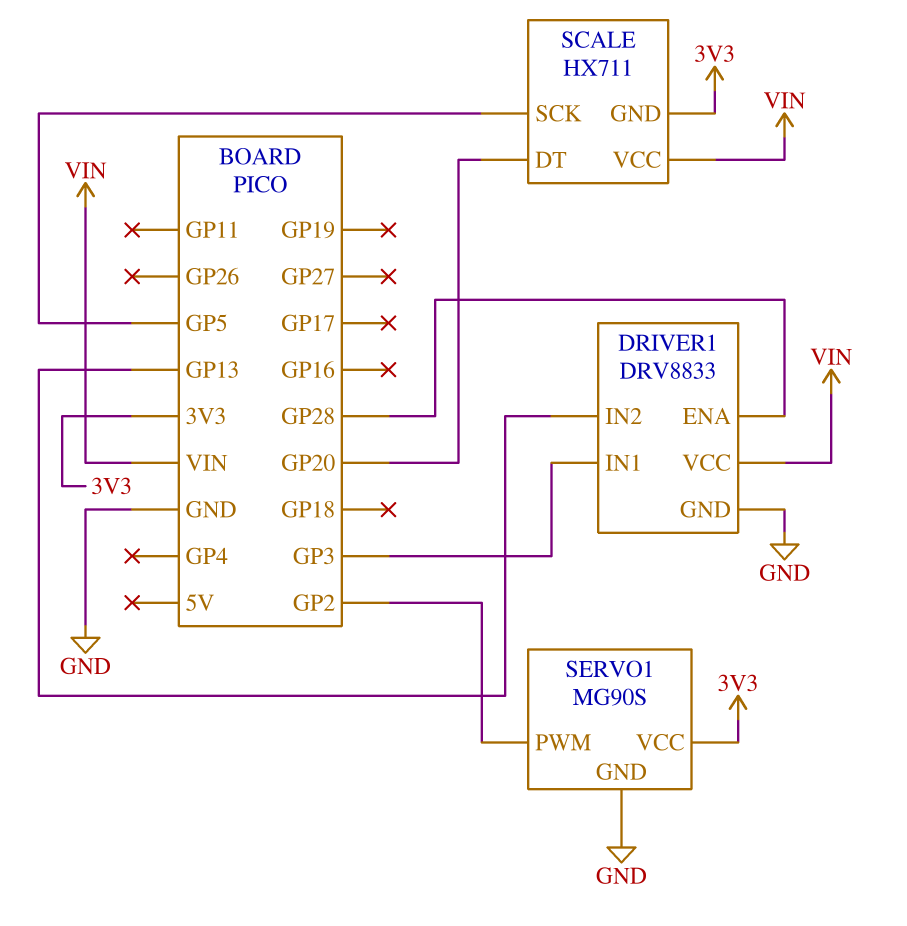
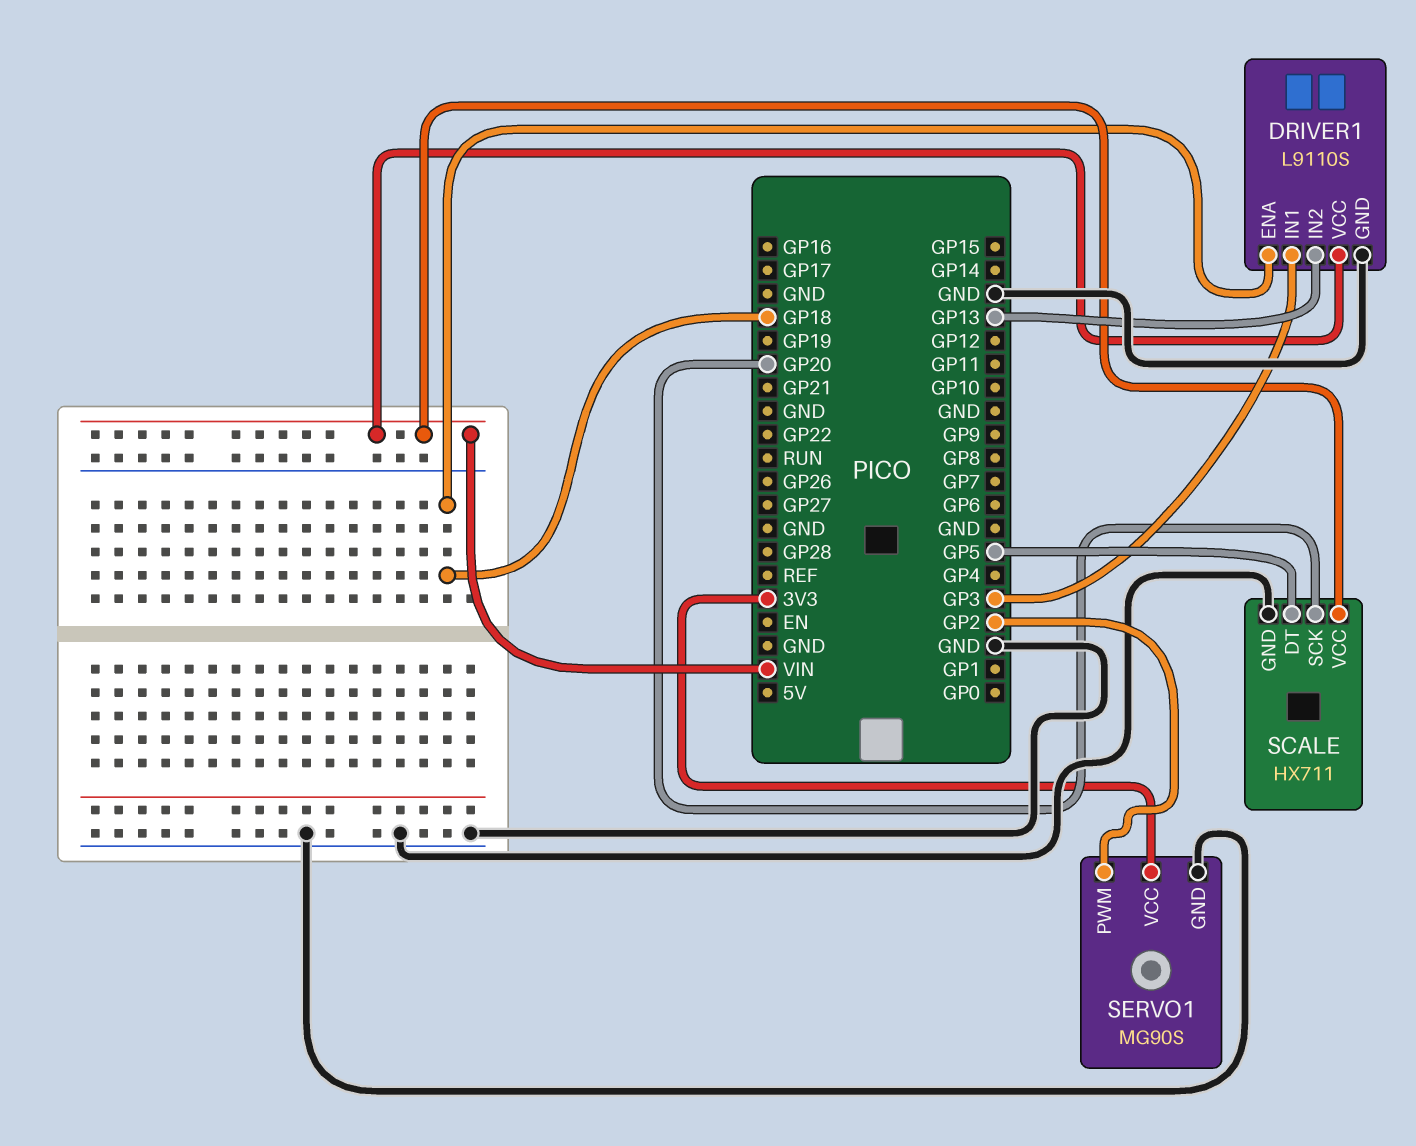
DRIVER1: DRV8833 -> L9110S
DRIVER1 pin ENA: GP28 -> GP18
SCALE pin DT: GP20 -> GP5
SCALE pin GND: 3V3 -> GND
SCALE pin SCK: GP5 -> GP20

